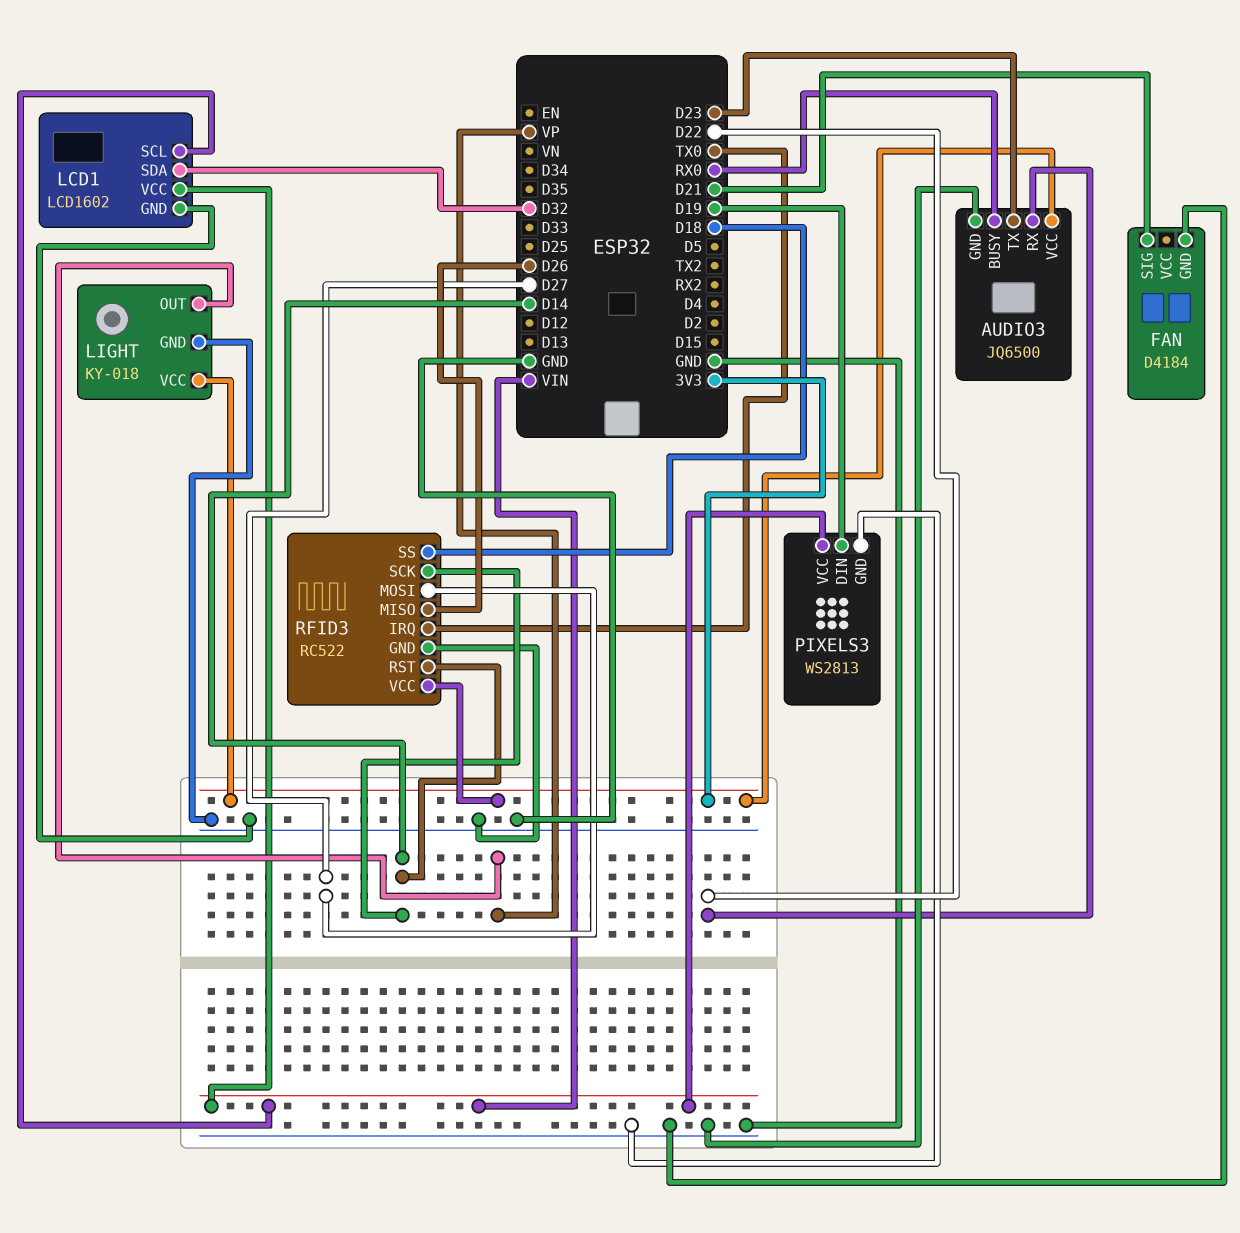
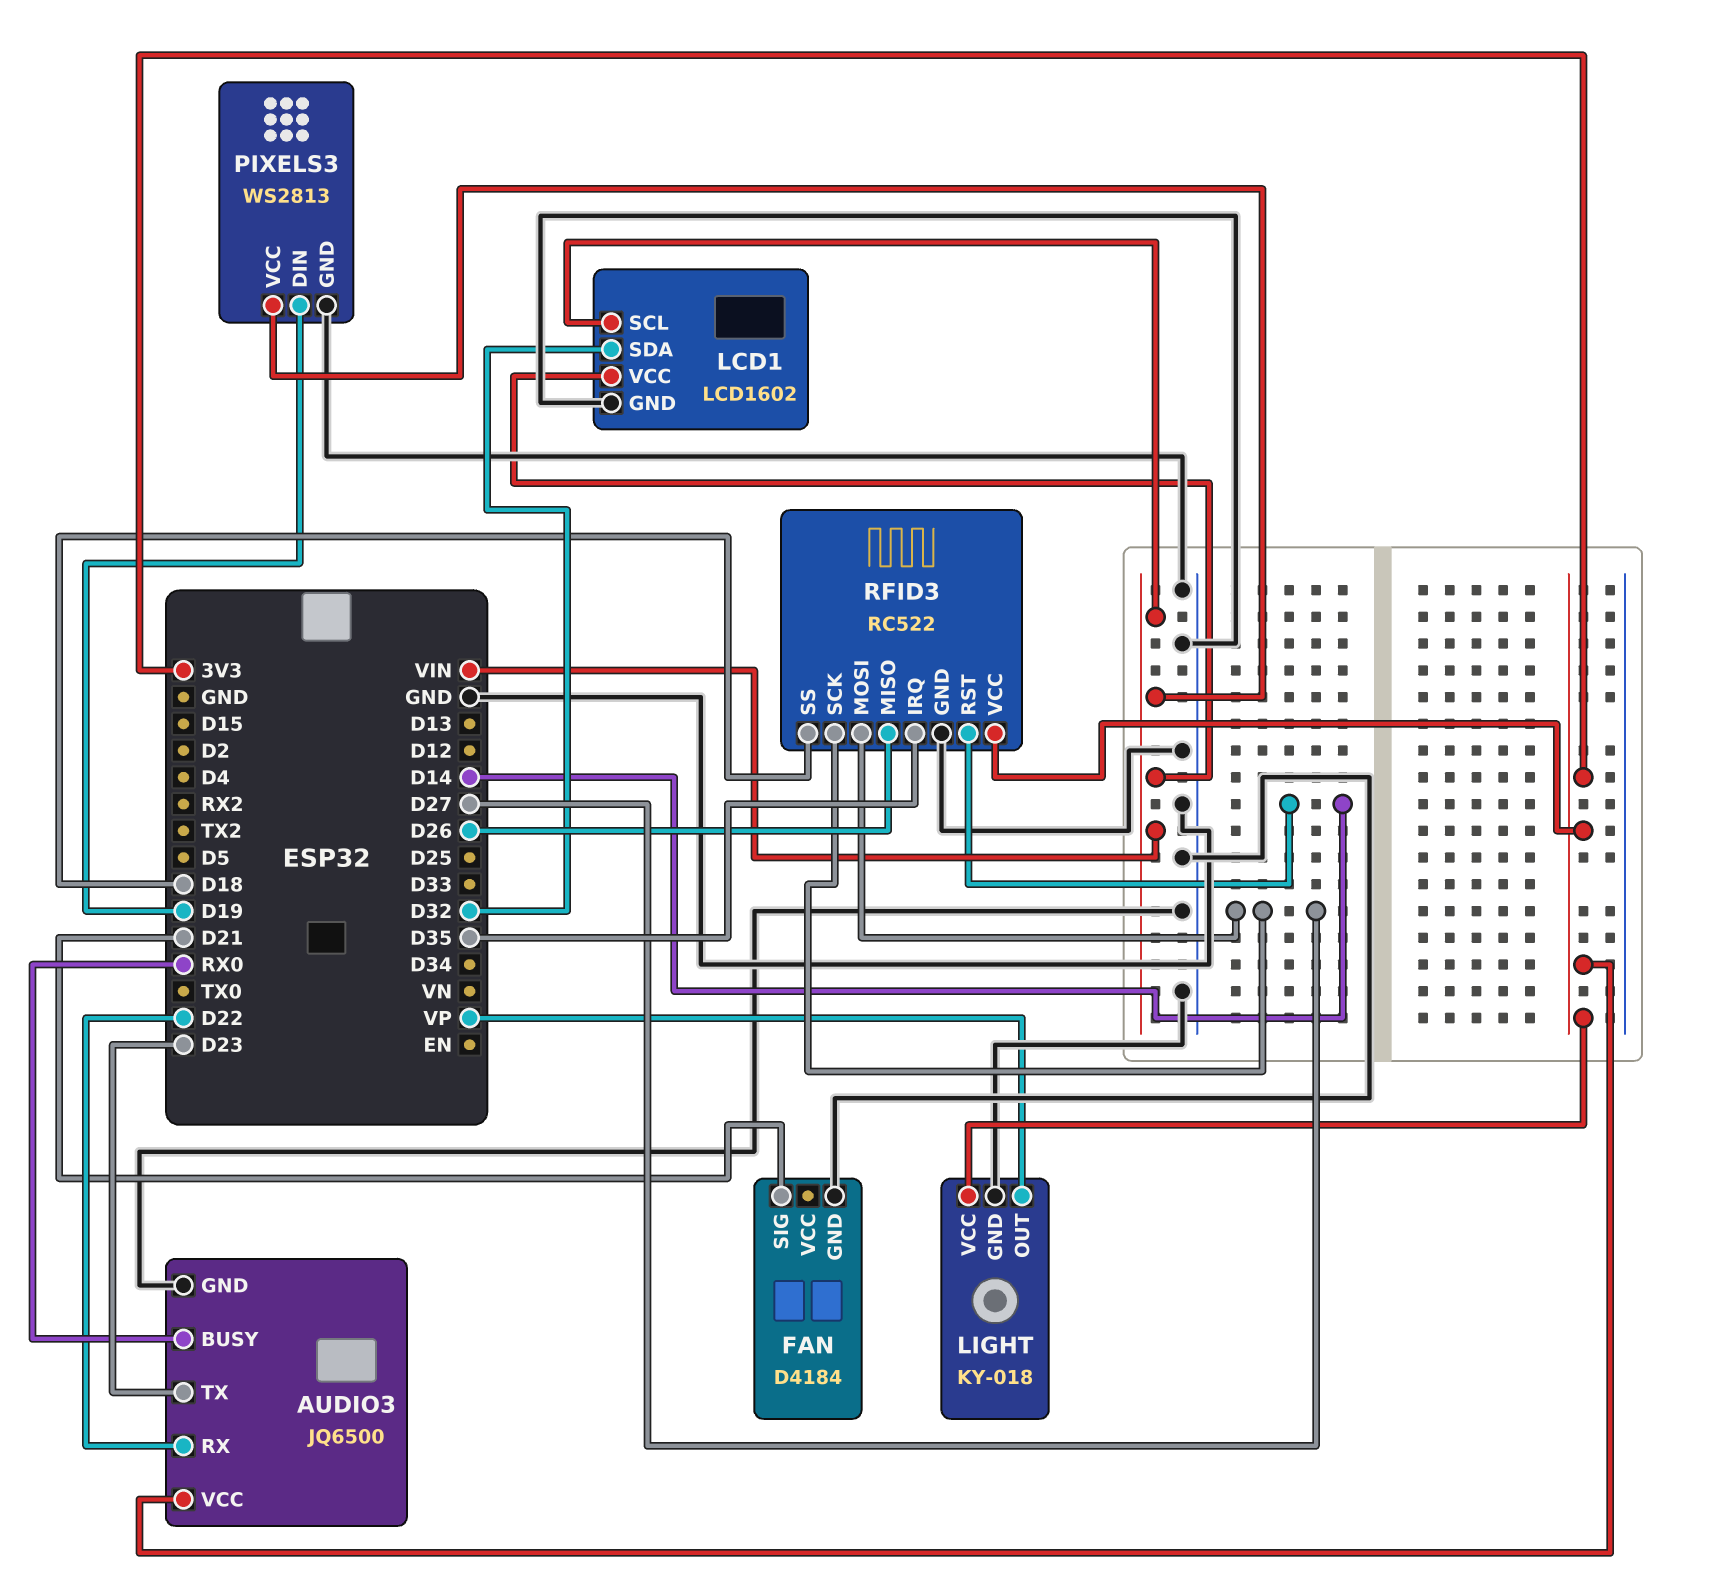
RFID3 pin IRQ: TX0 -> D35
RFID3 pin SCK: D14 -> D27

